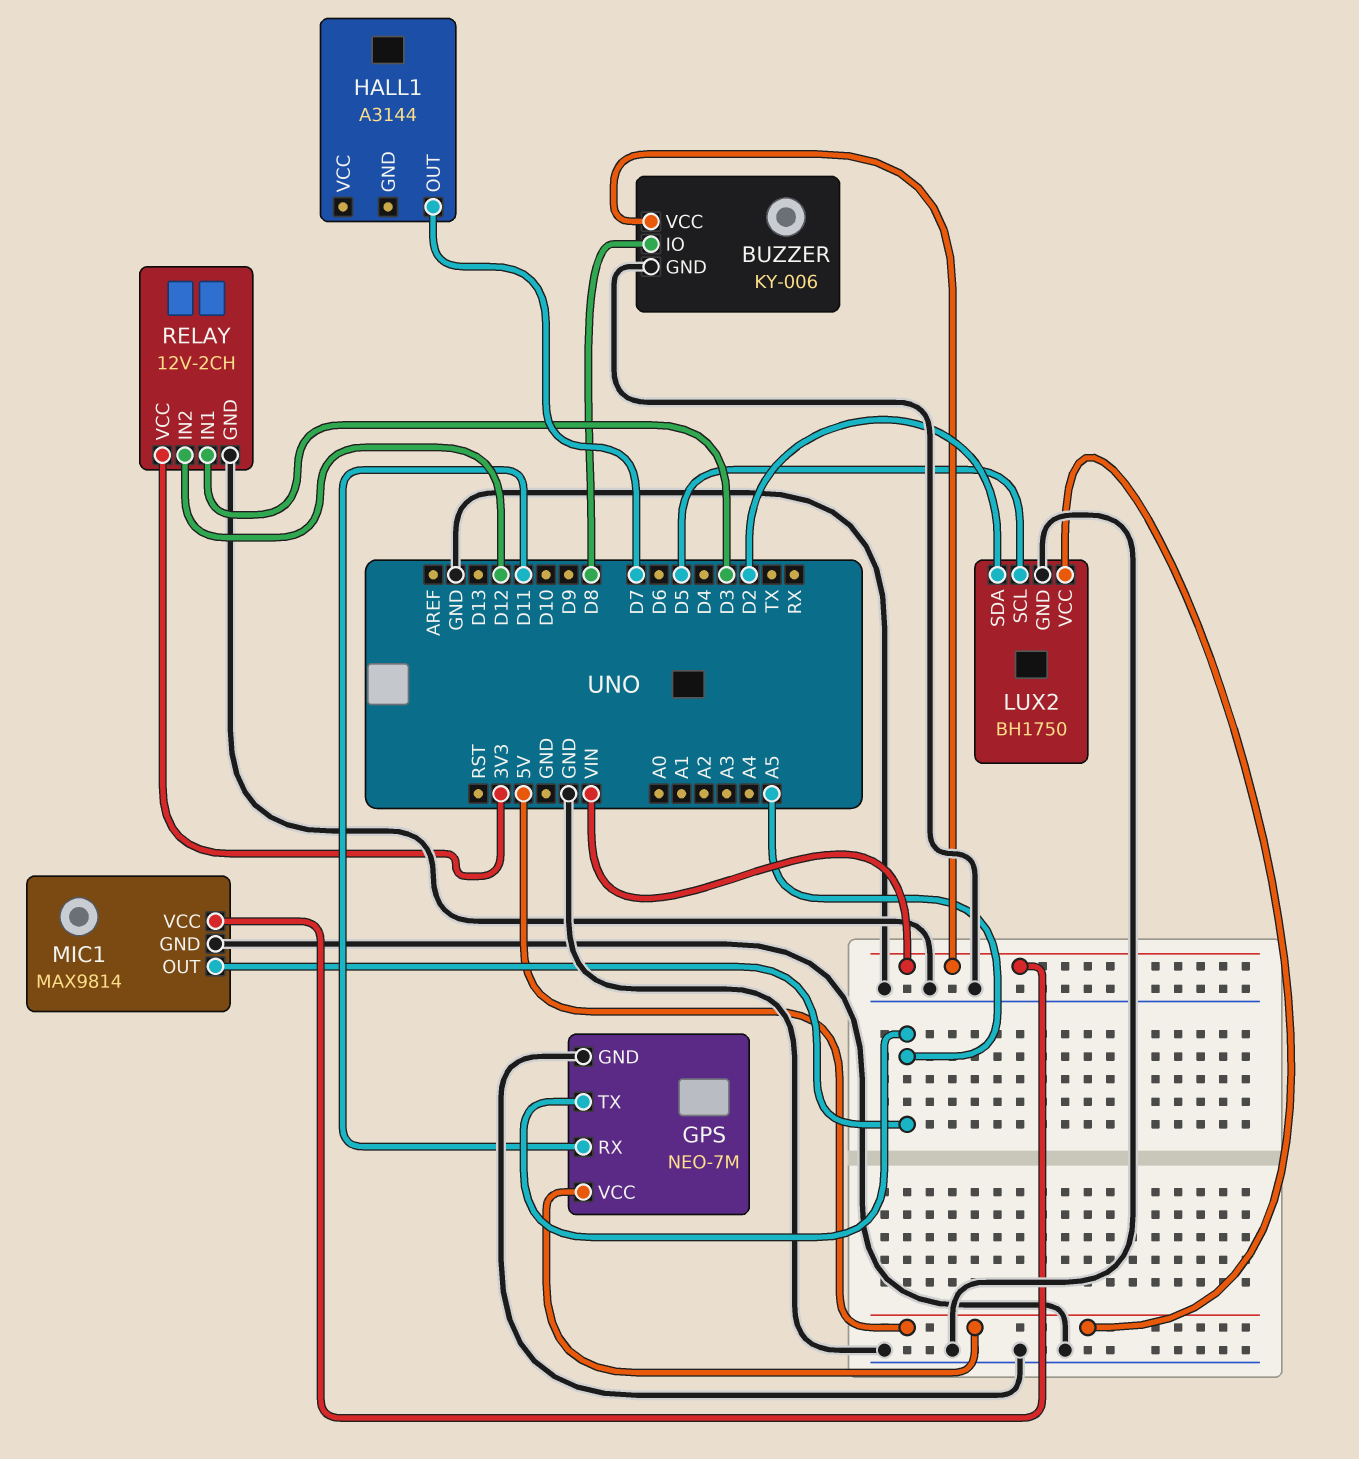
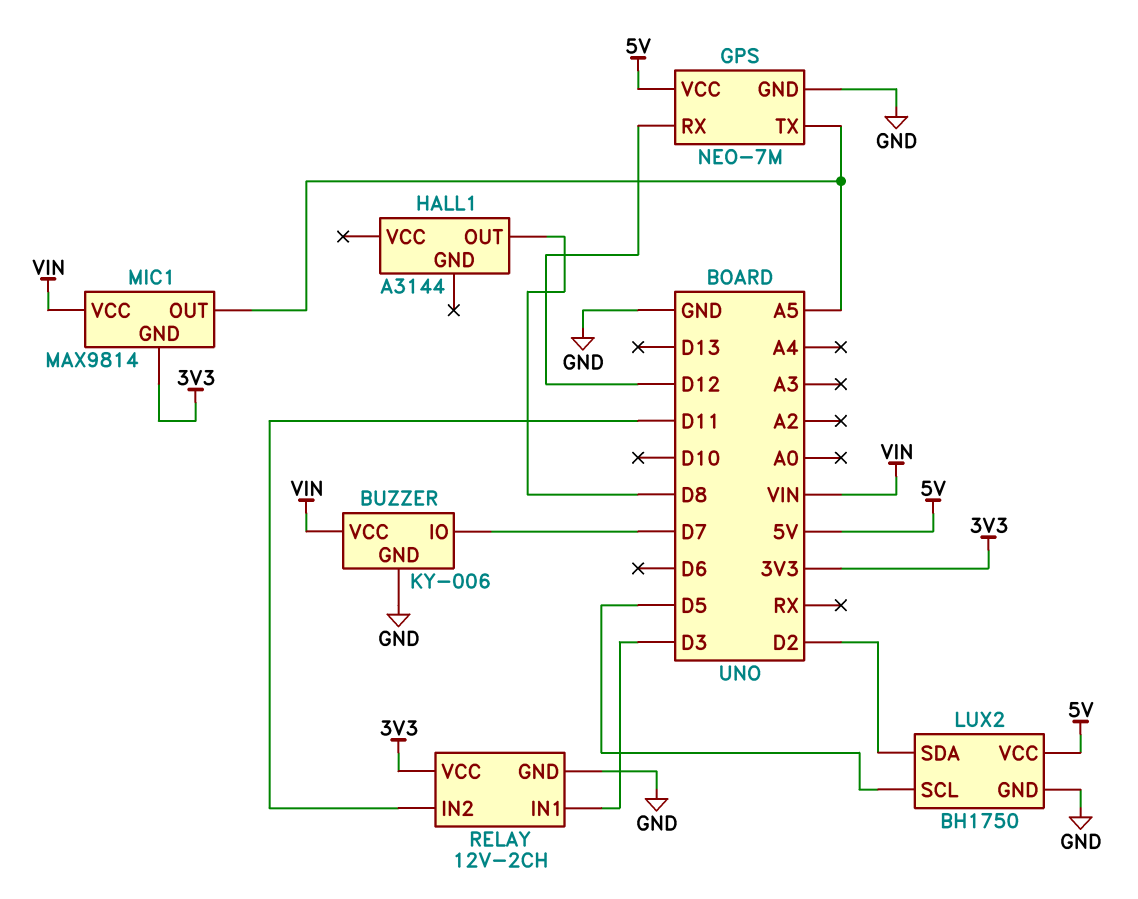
BUZZER pin IO: D8 -> D7
GPS pin RX: D11 -> D12
HALL1 pin OUT: D7 -> D8
MIC1 pin GND: GND -> 3V3
RELAY pin IN2: D12 -> D11

